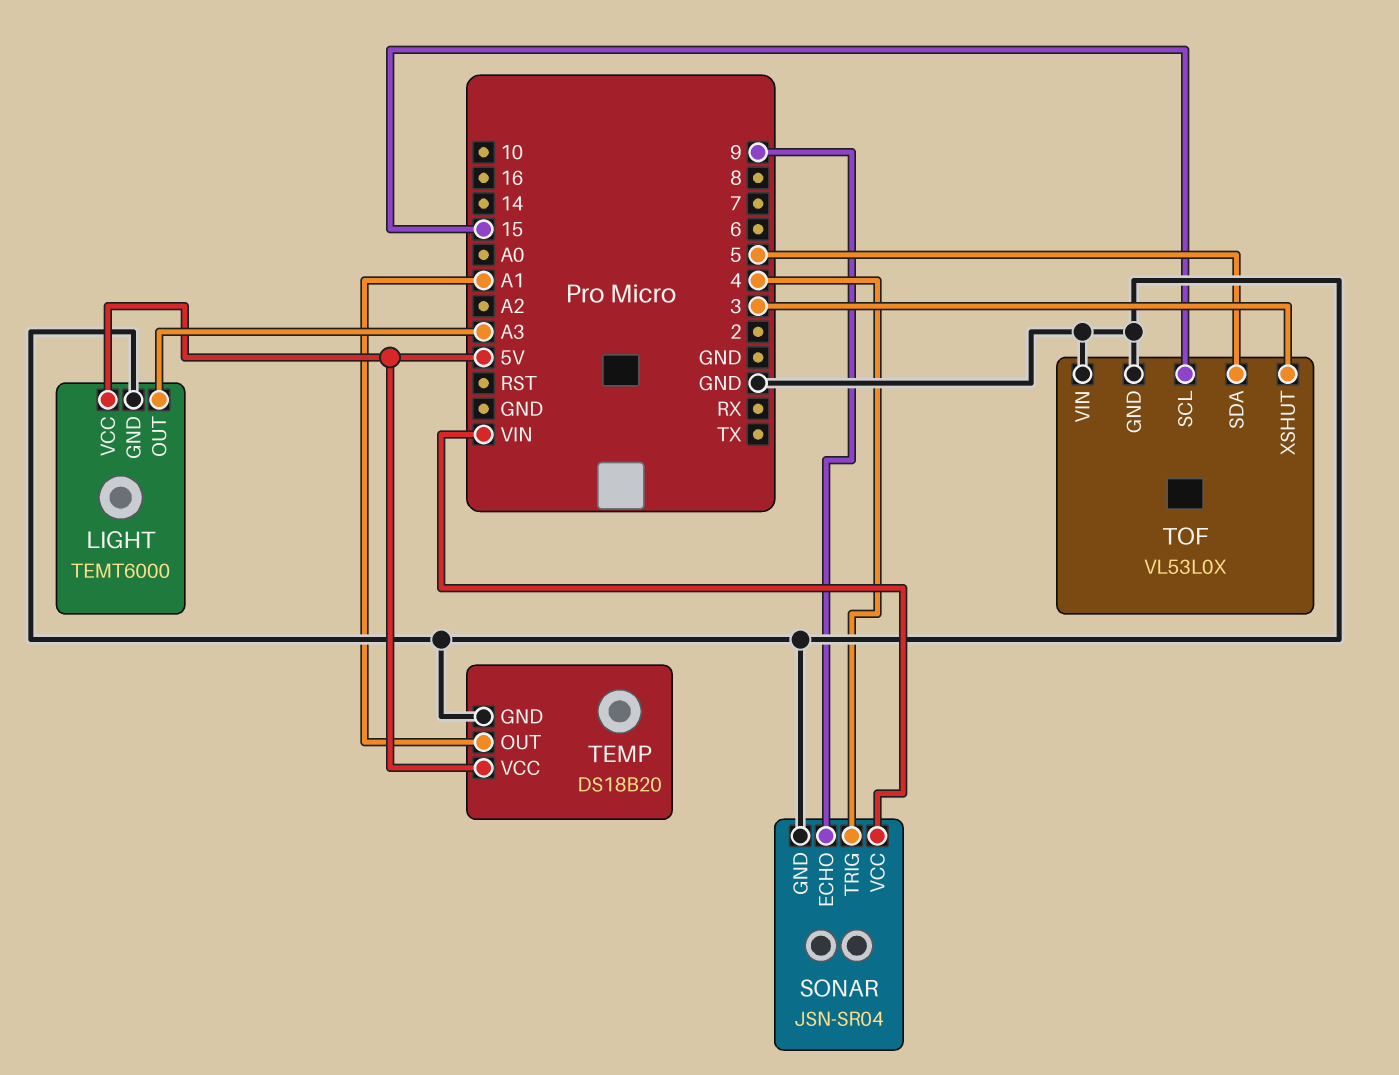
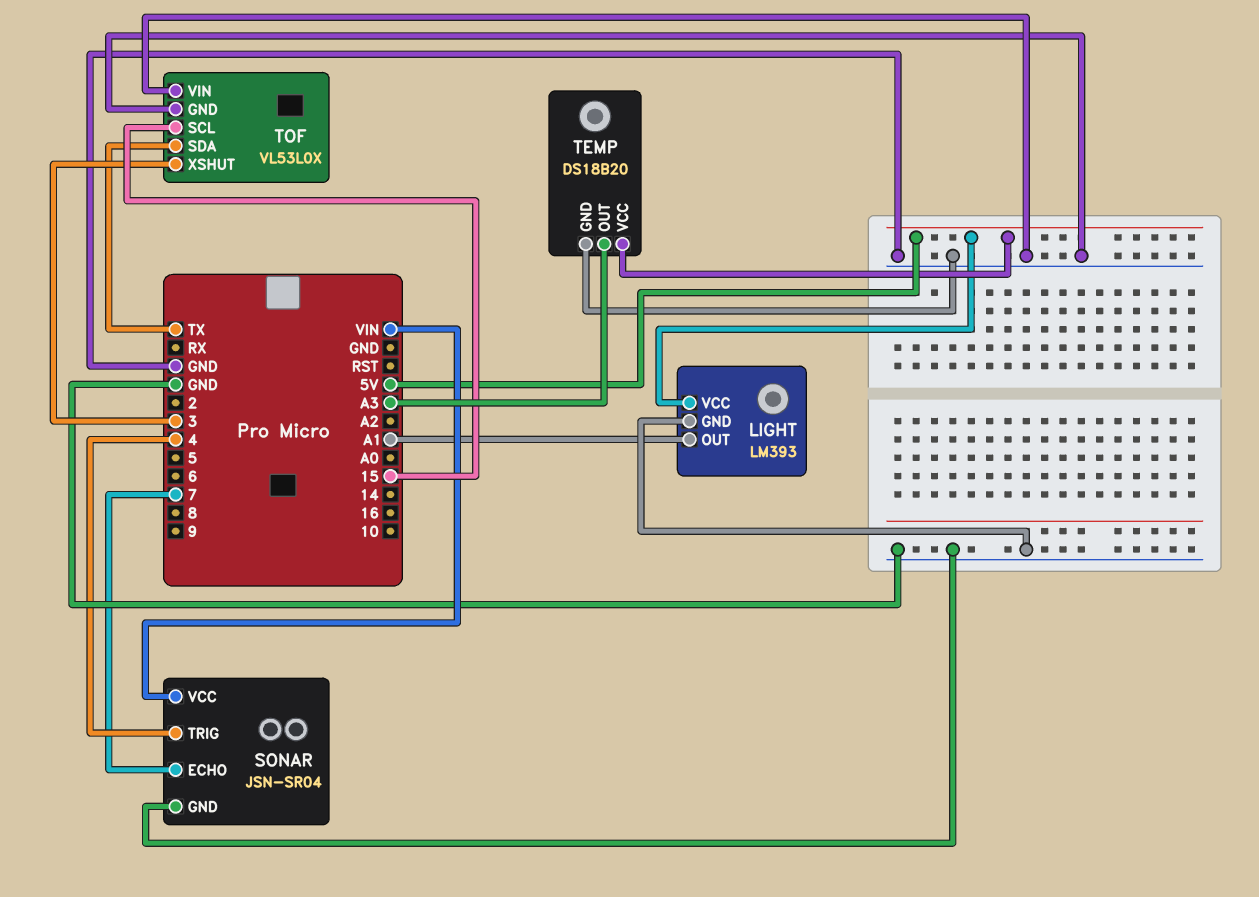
LIGHT: TEMT6000 -> LM393
LIGHT pin OUT: A3 -> A1
SONAR pin ECHO: 9 -> 7
TEMP pin OUT: A1 -> A3
TOF pin SDA: 5 -> TX

